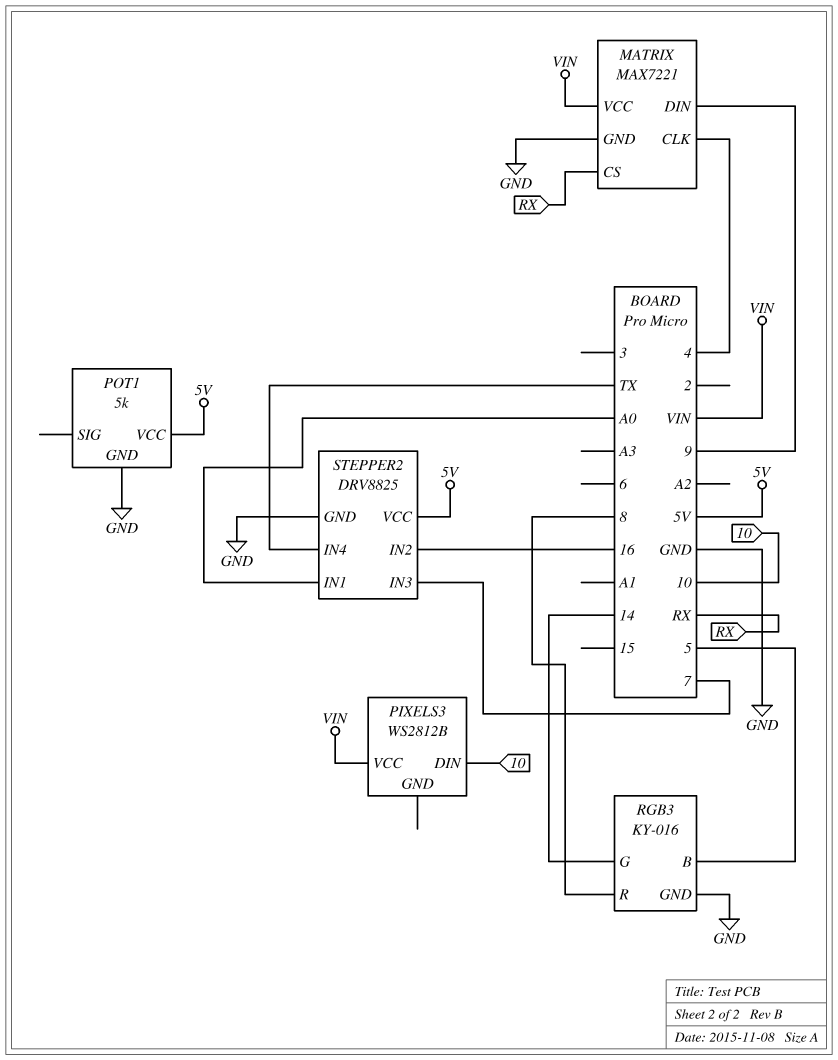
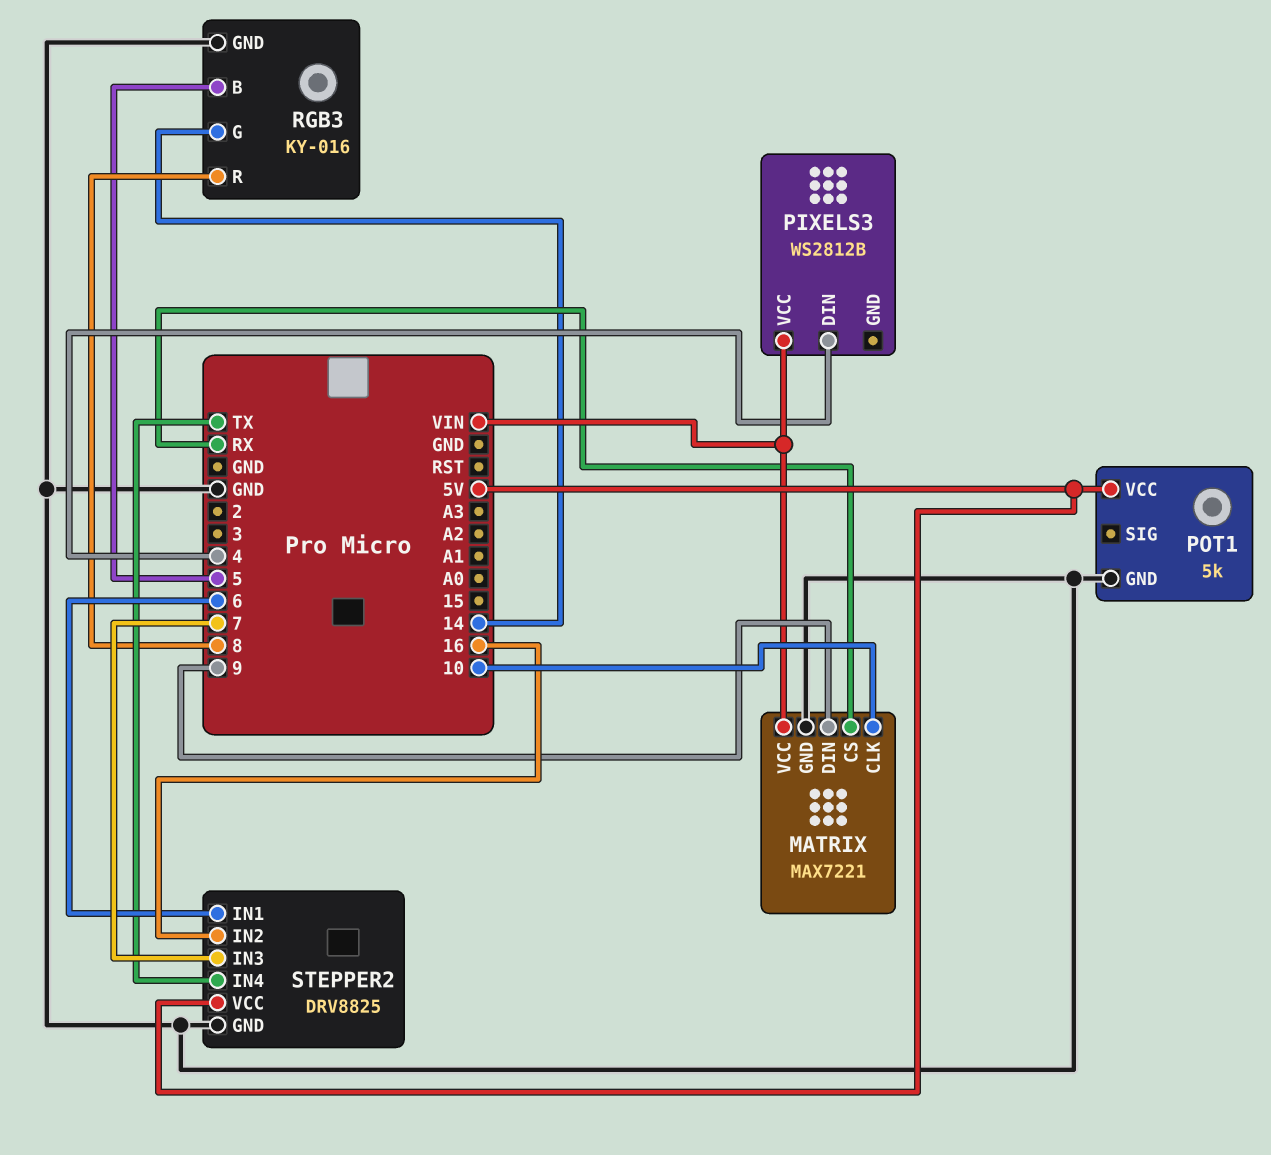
MATRIX pin CLK: 4 -> 10
PIXELS3 pin DIN: 10 -> 4
STEPPER2 pin IN1: A0 -> 6

